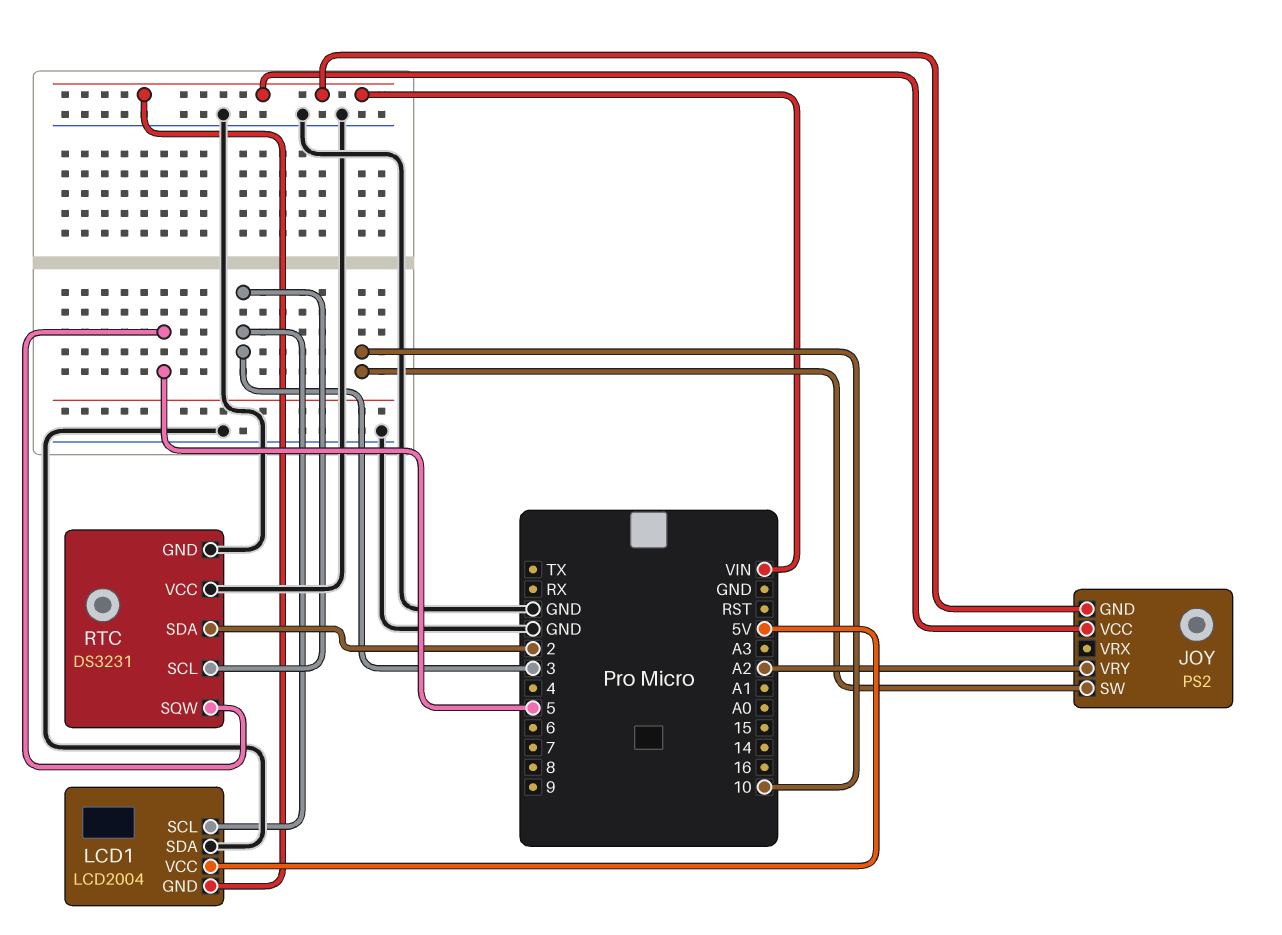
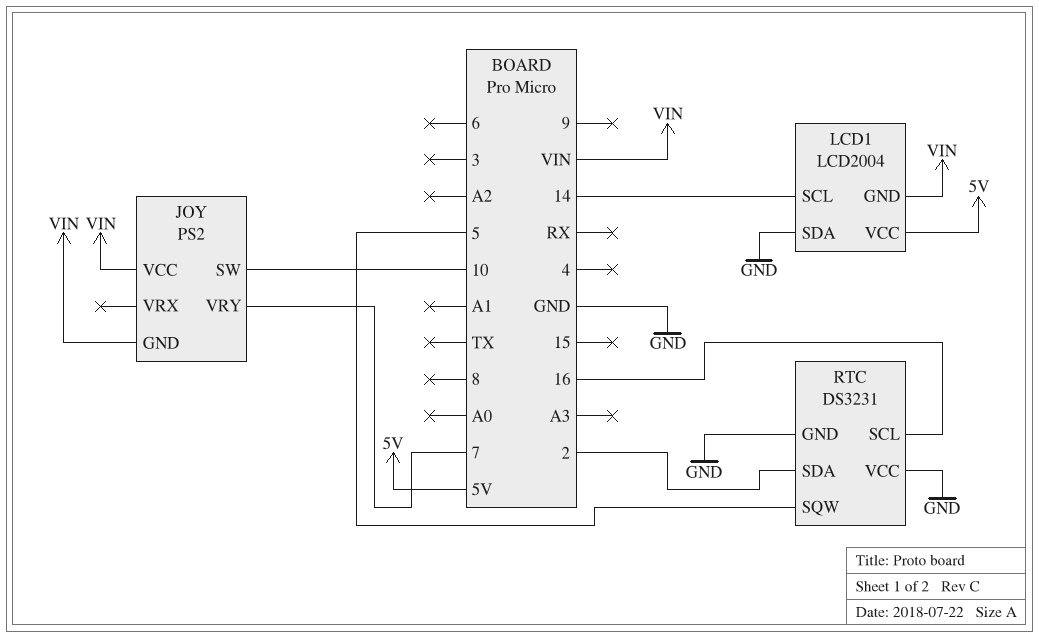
JOY pin VRY: A2 -> 7
LCD1 pin SCL: 3 -> 14
RTC pin SCL: 3 -> 16

